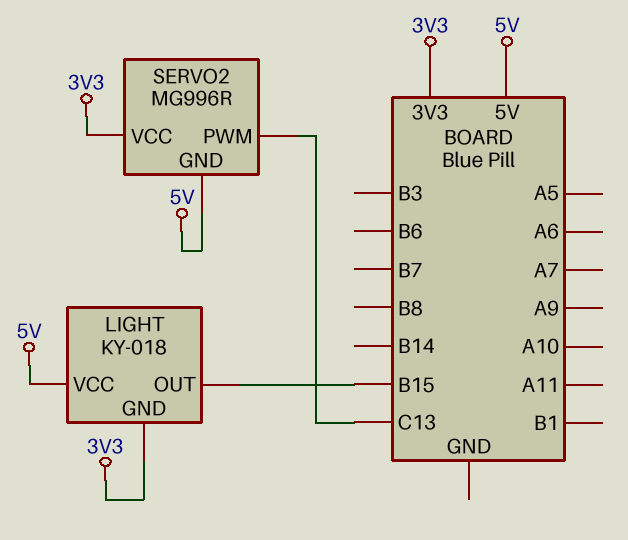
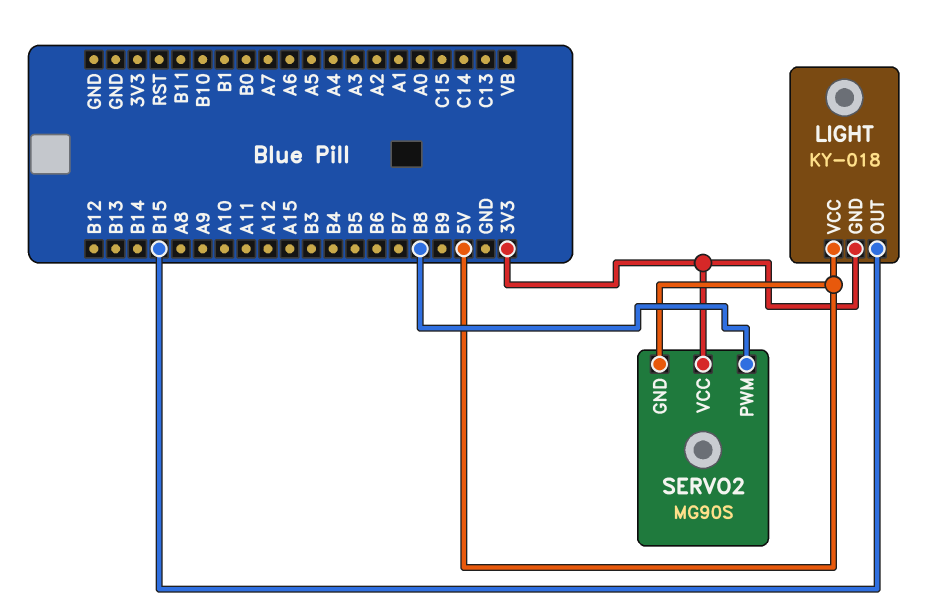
SERVO2: MG996R -> MG90S
SERVO2 pin PWM: C13 -> B8

